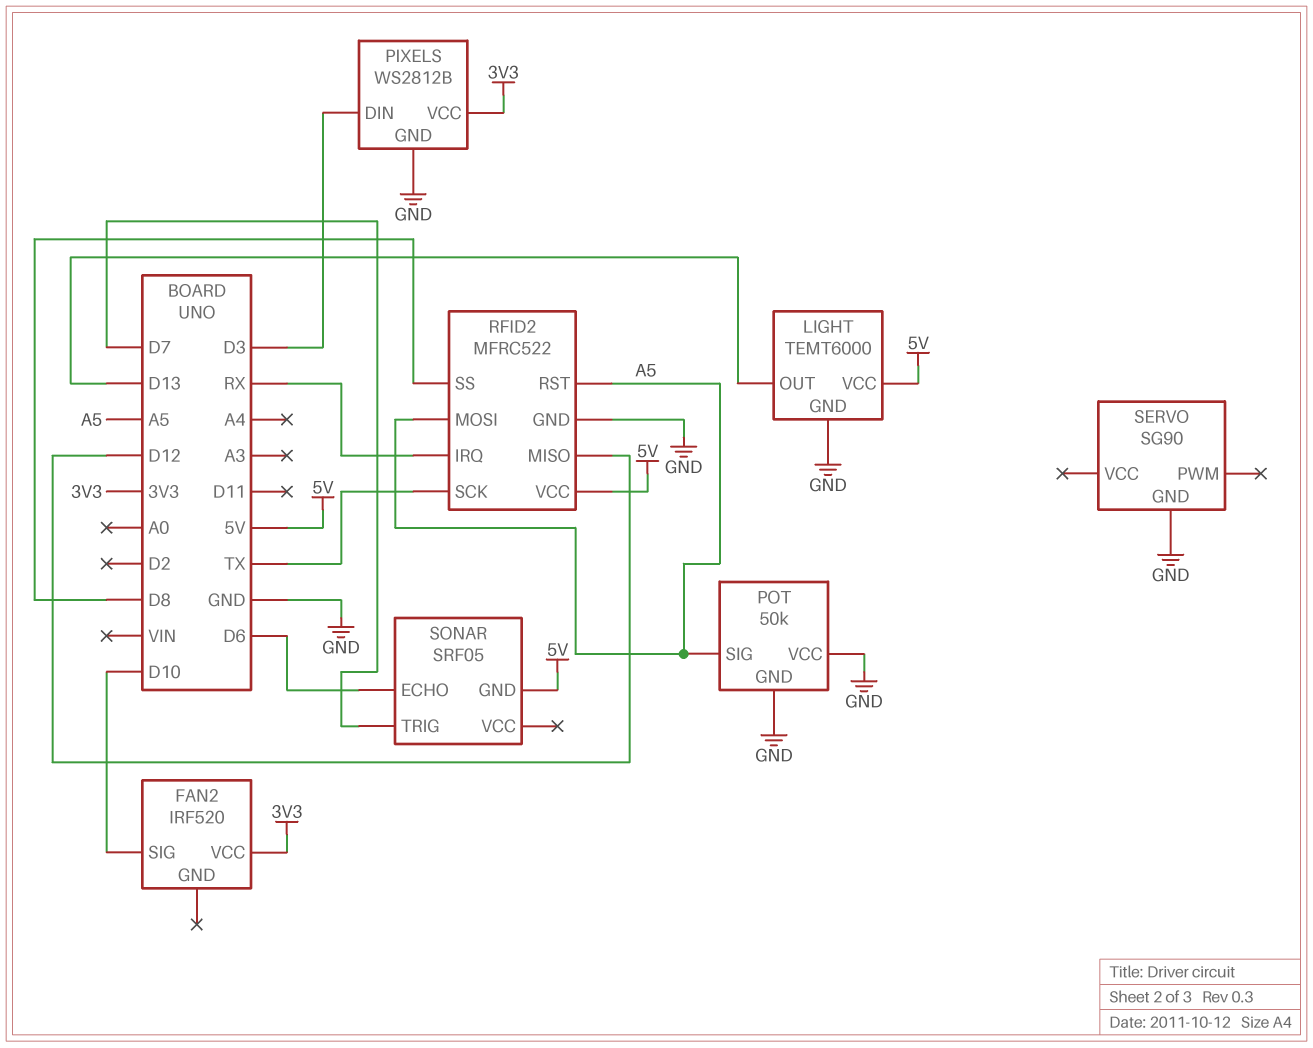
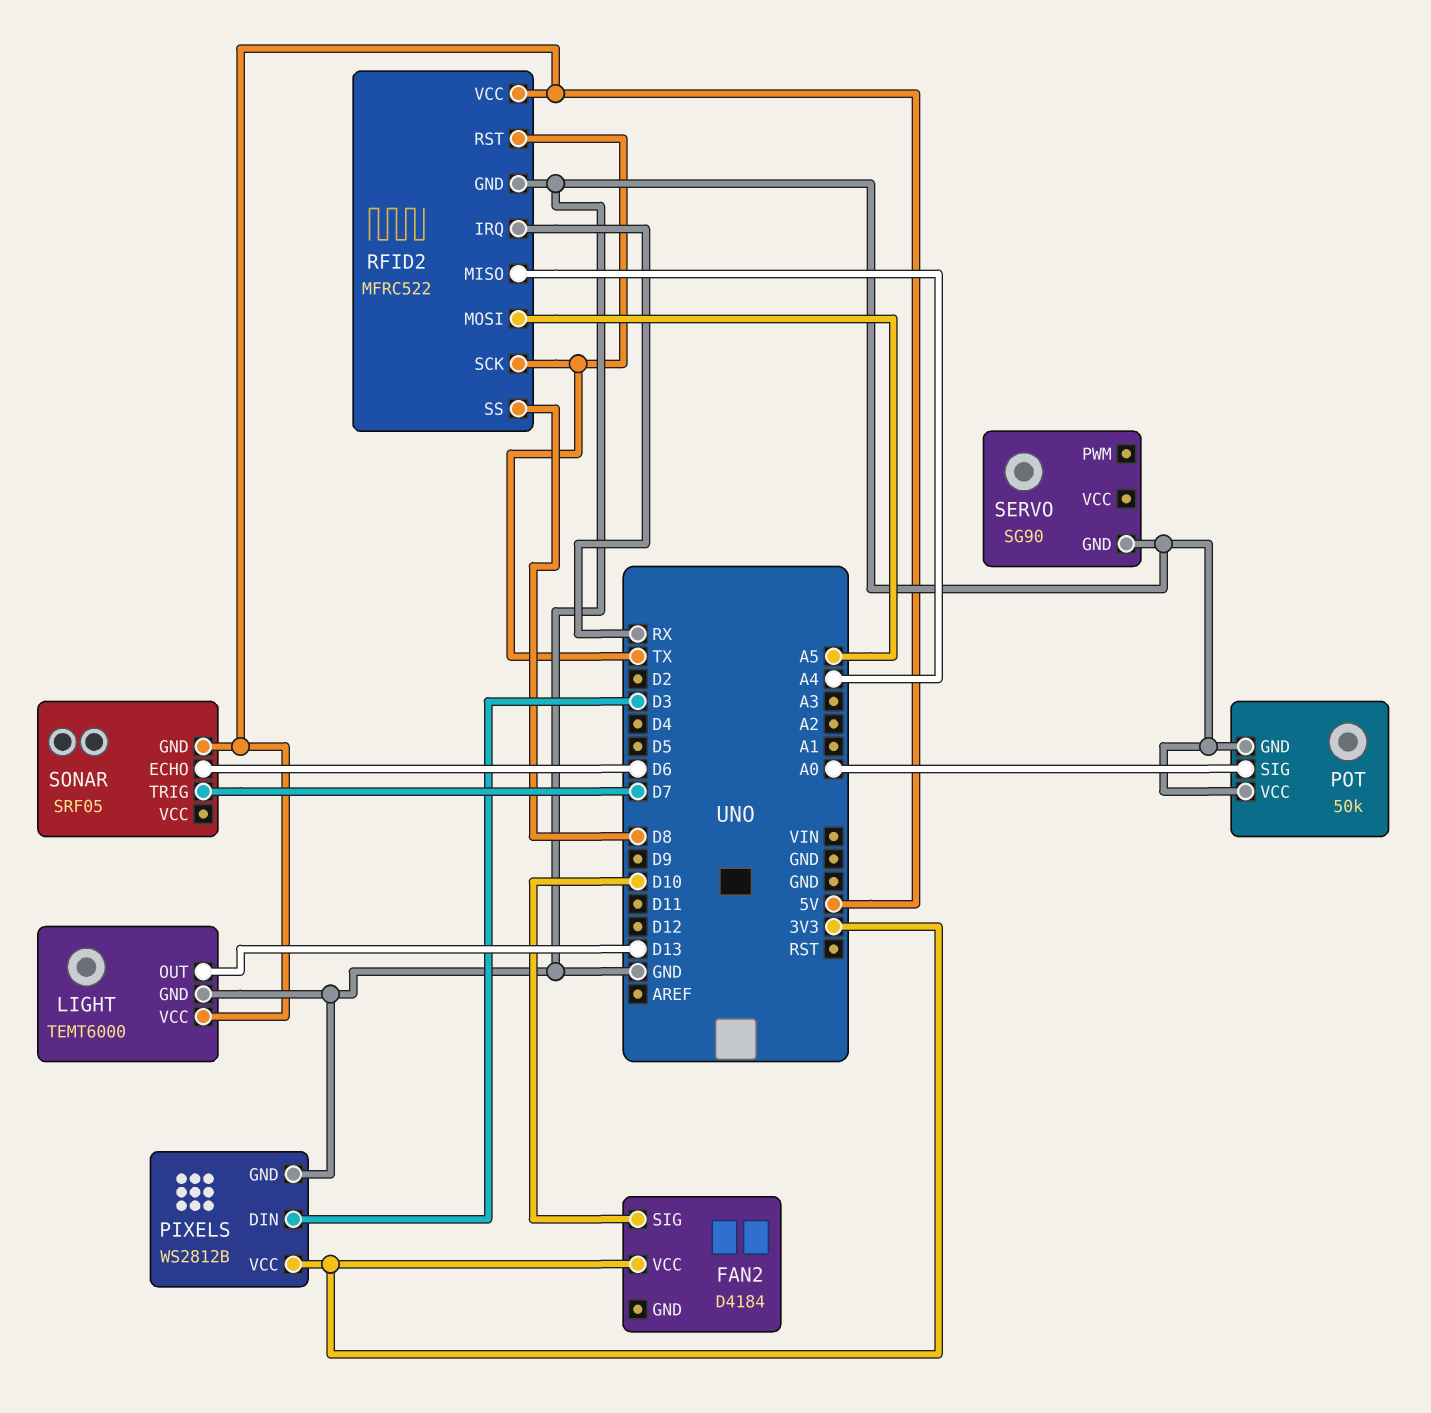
FAN2: IRF520 -> D4184
POT pin SIG: A5 -> A0
RFID2 pin MISO: D12 -> A4
RFID2 pin RST: A5 -> TX

